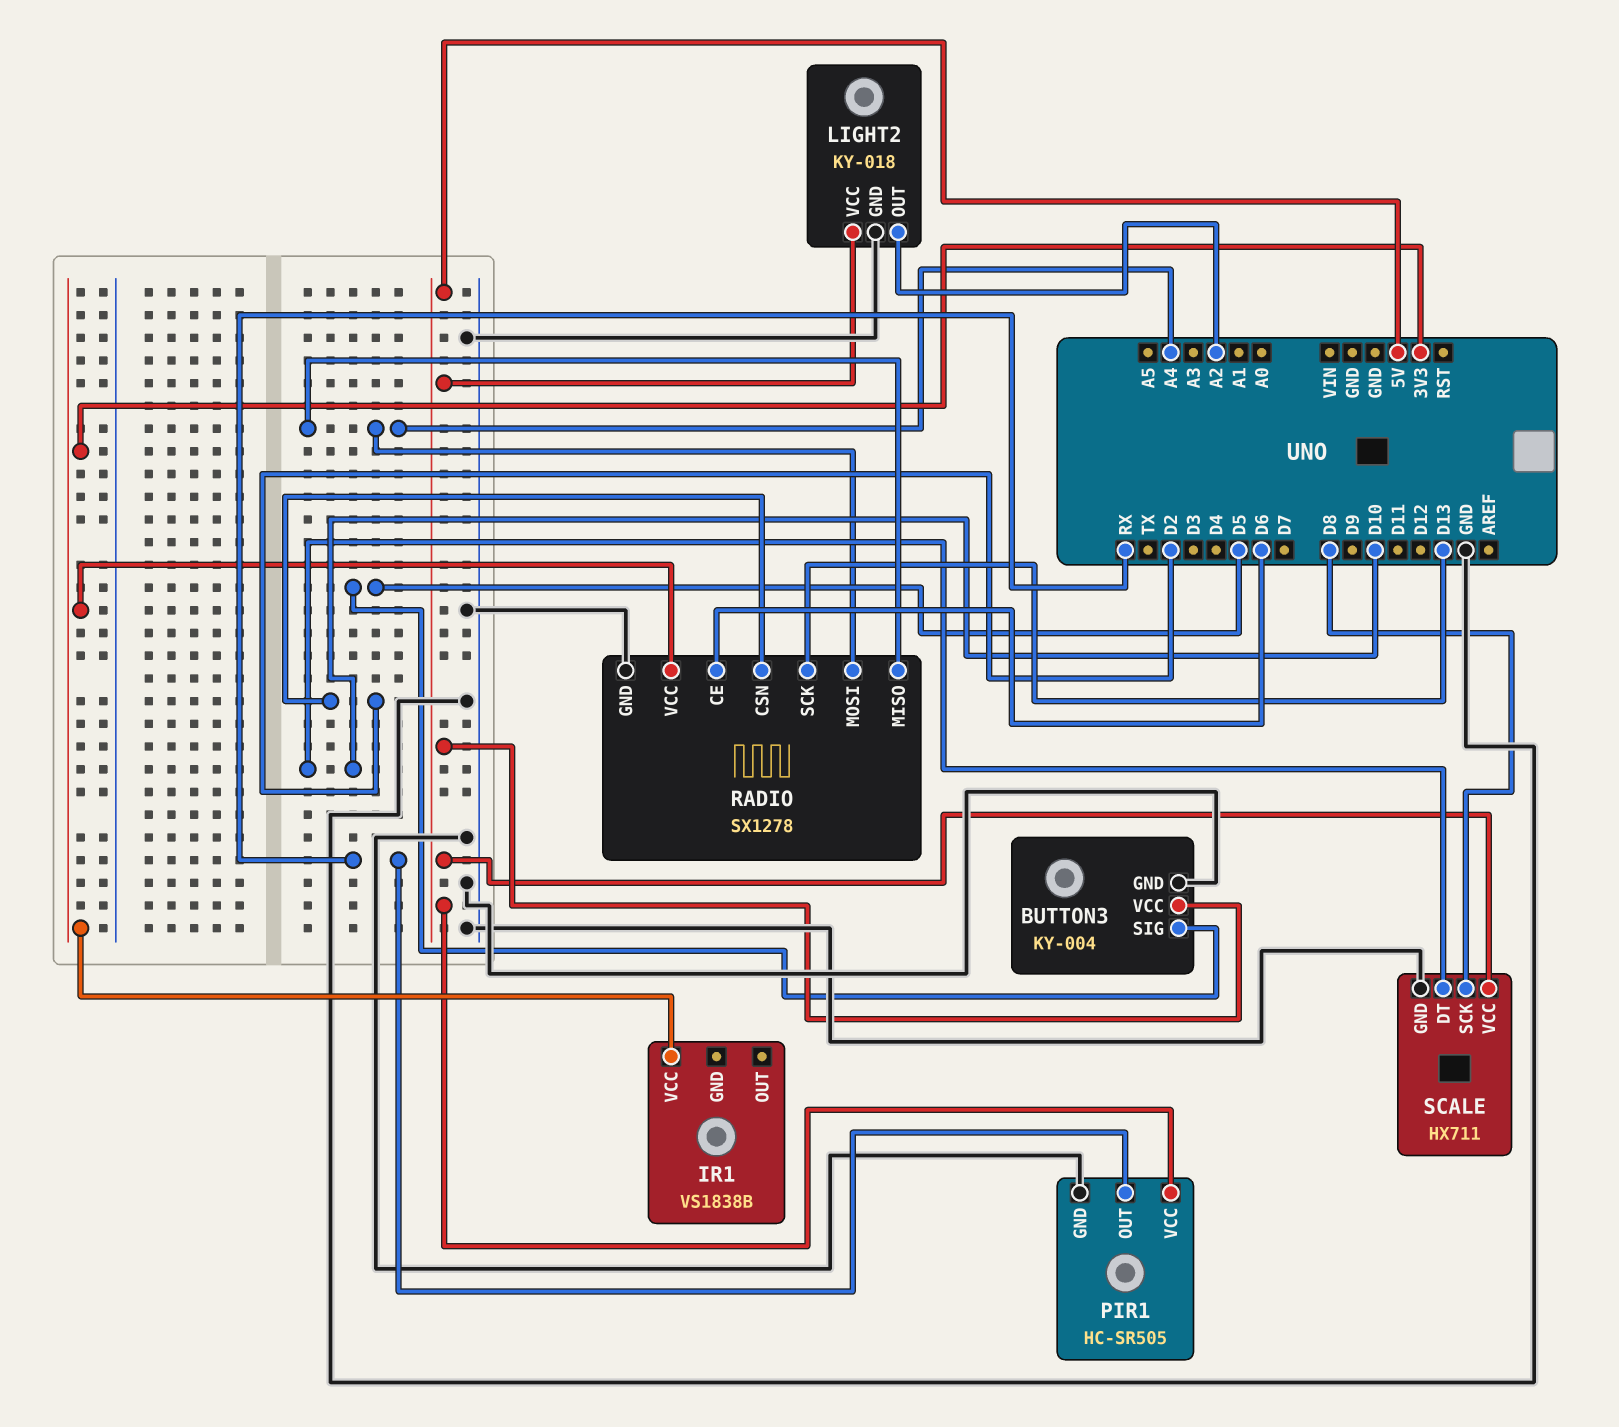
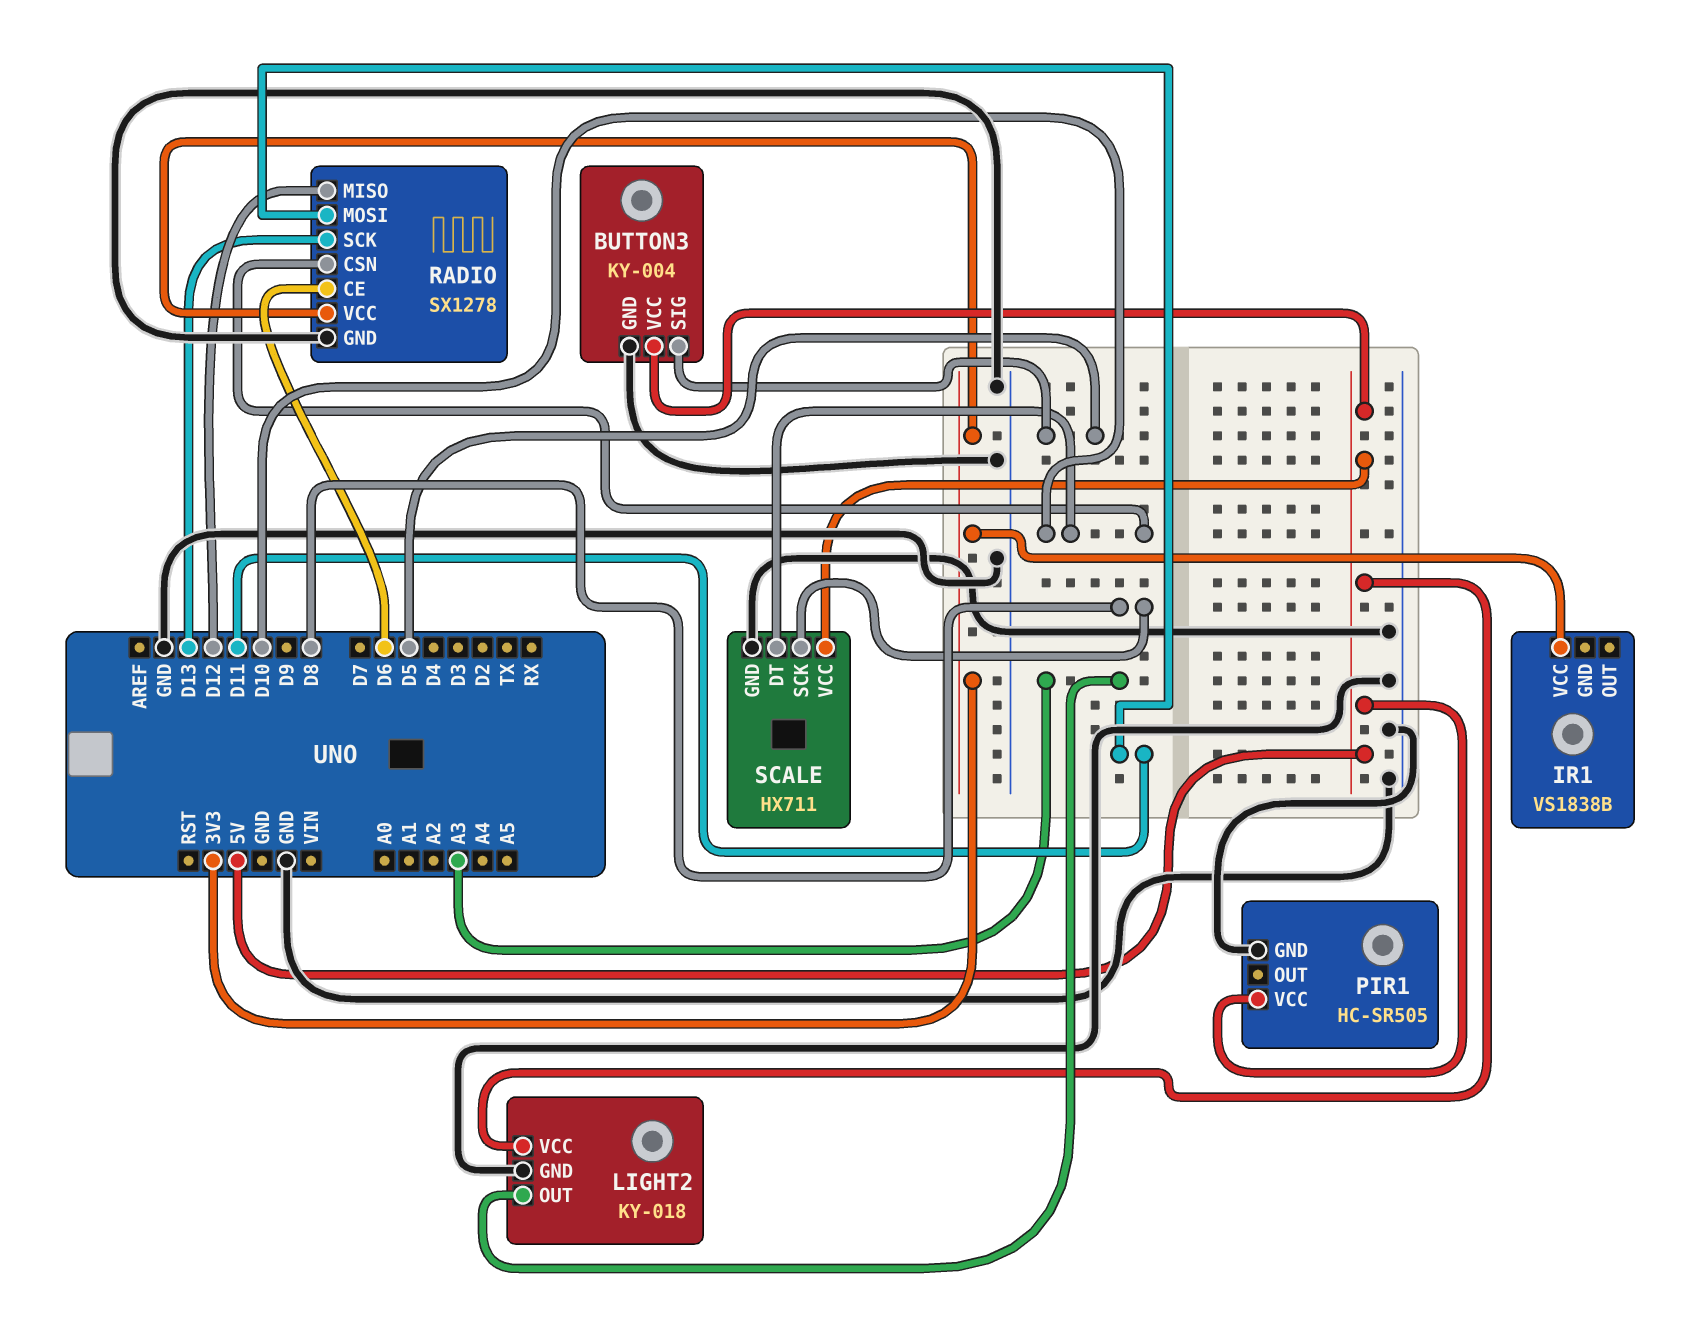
LIGHT2 pin OUT: A2 -> A3
PIR1 pin OUT: RX -> none
RADIO pin CSN: D2 -> D10
RADIO pin MISO: A4 -> D12
RADIO pin MOSI: A4 -> D11

